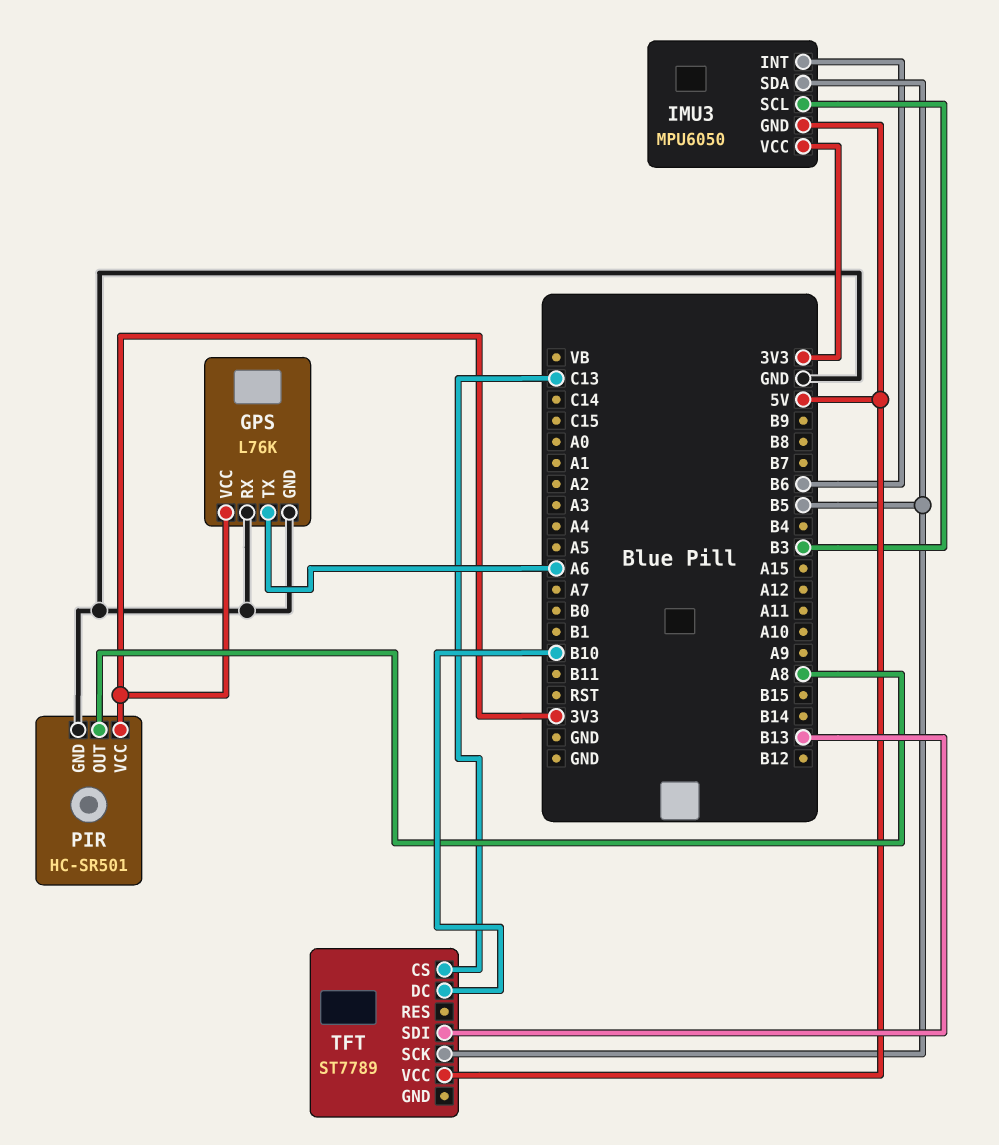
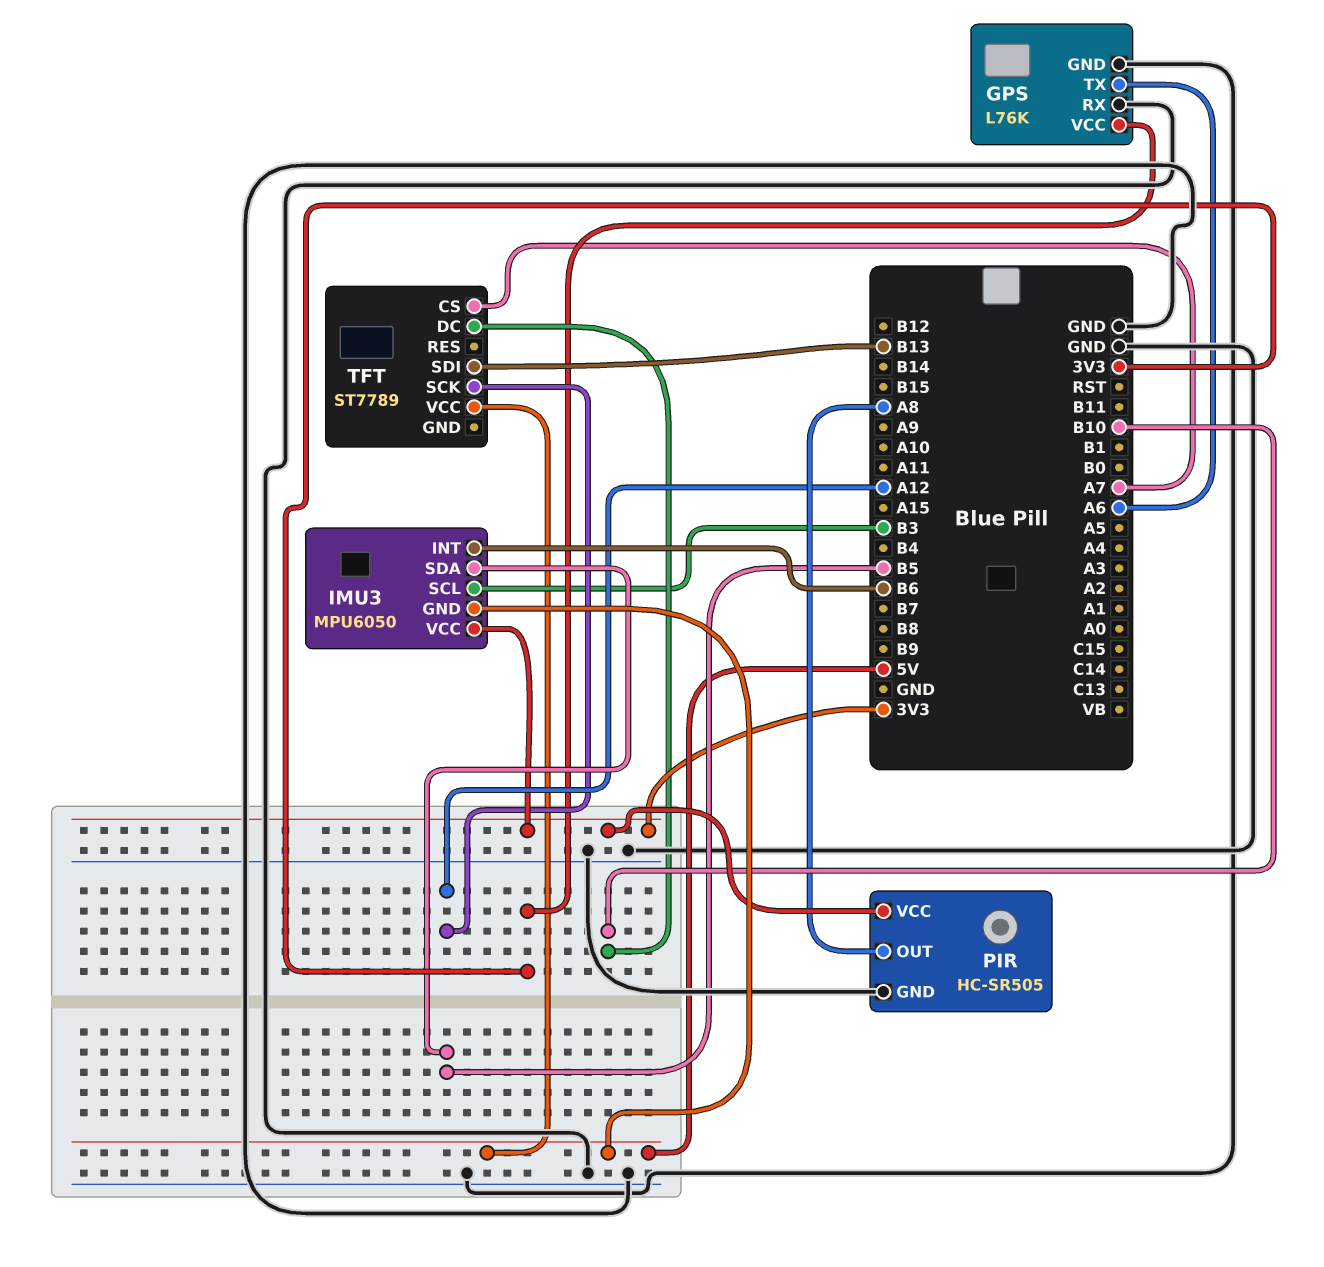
PIR: HC-SR501 -> HC-SR505
TFT pin CS: C13 -> A7
TFT pin SCK: B5 -> A12

